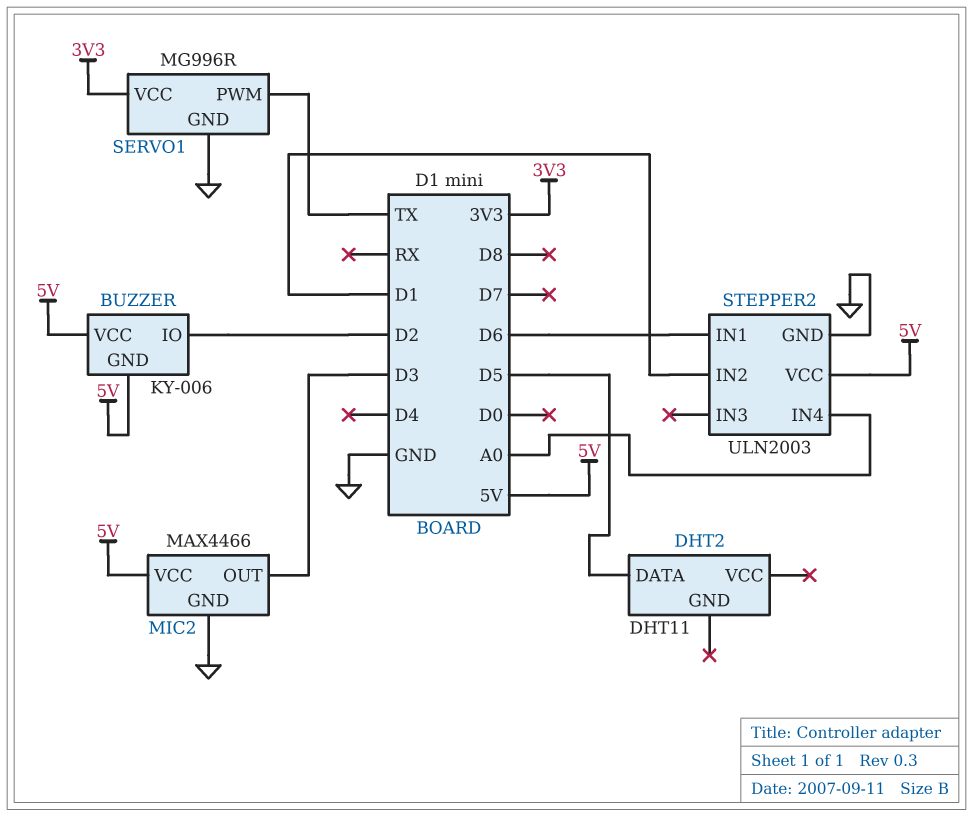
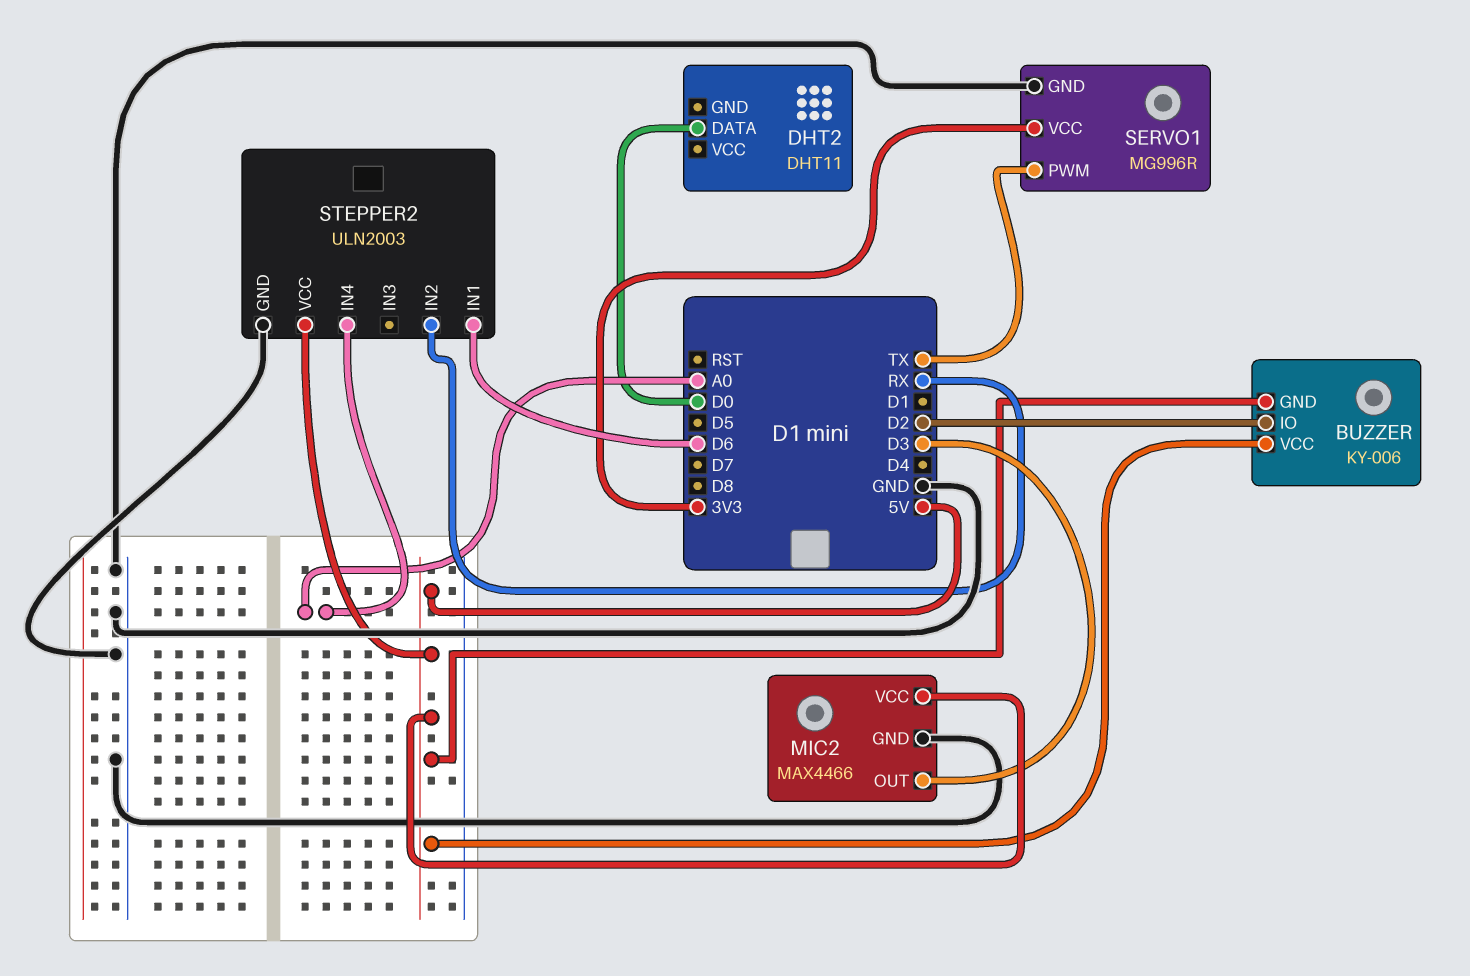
DHT2 pin DATA: D5 -> D0
STEPPER2 pin IN2: D1 -> RX

